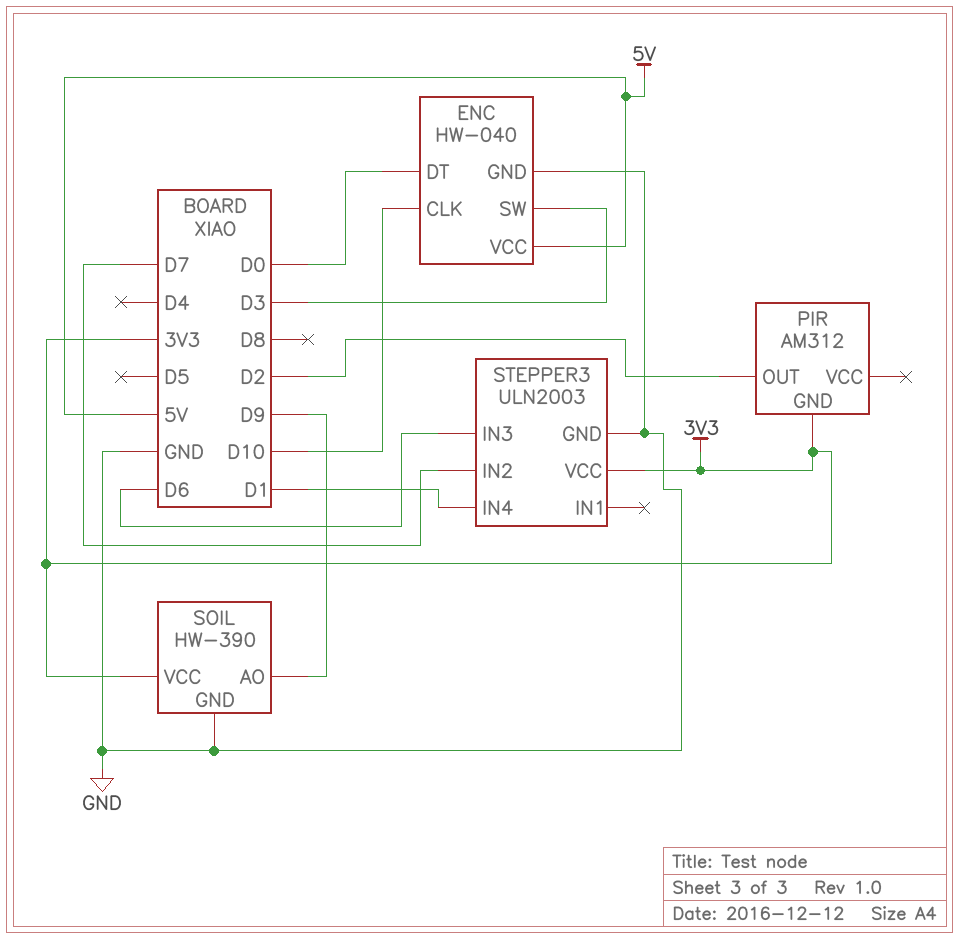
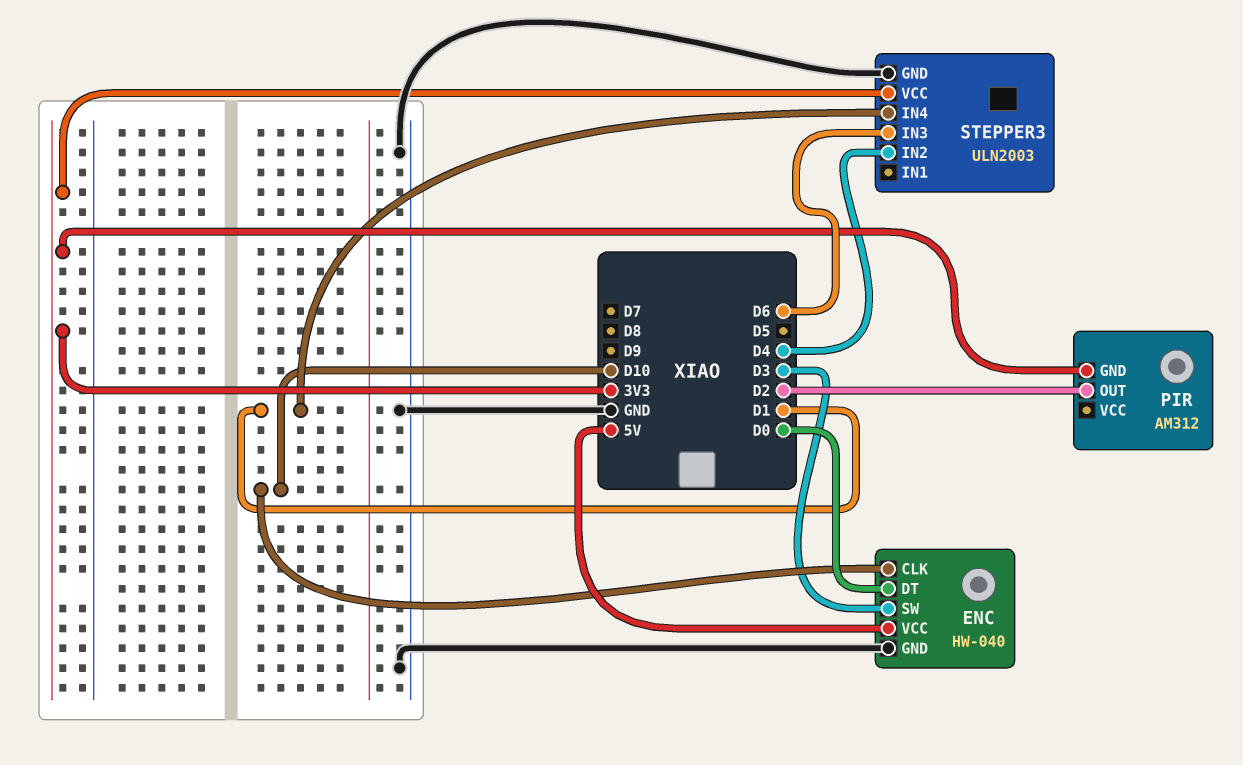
SOIL: HW-390 -> none
SOIL pin AO: D9 -> none
SOIL pin GND: GND -> none
SOIL pin VCC: 3V3 -> none
STEPPER3 pin IN2: D7 -> D4

